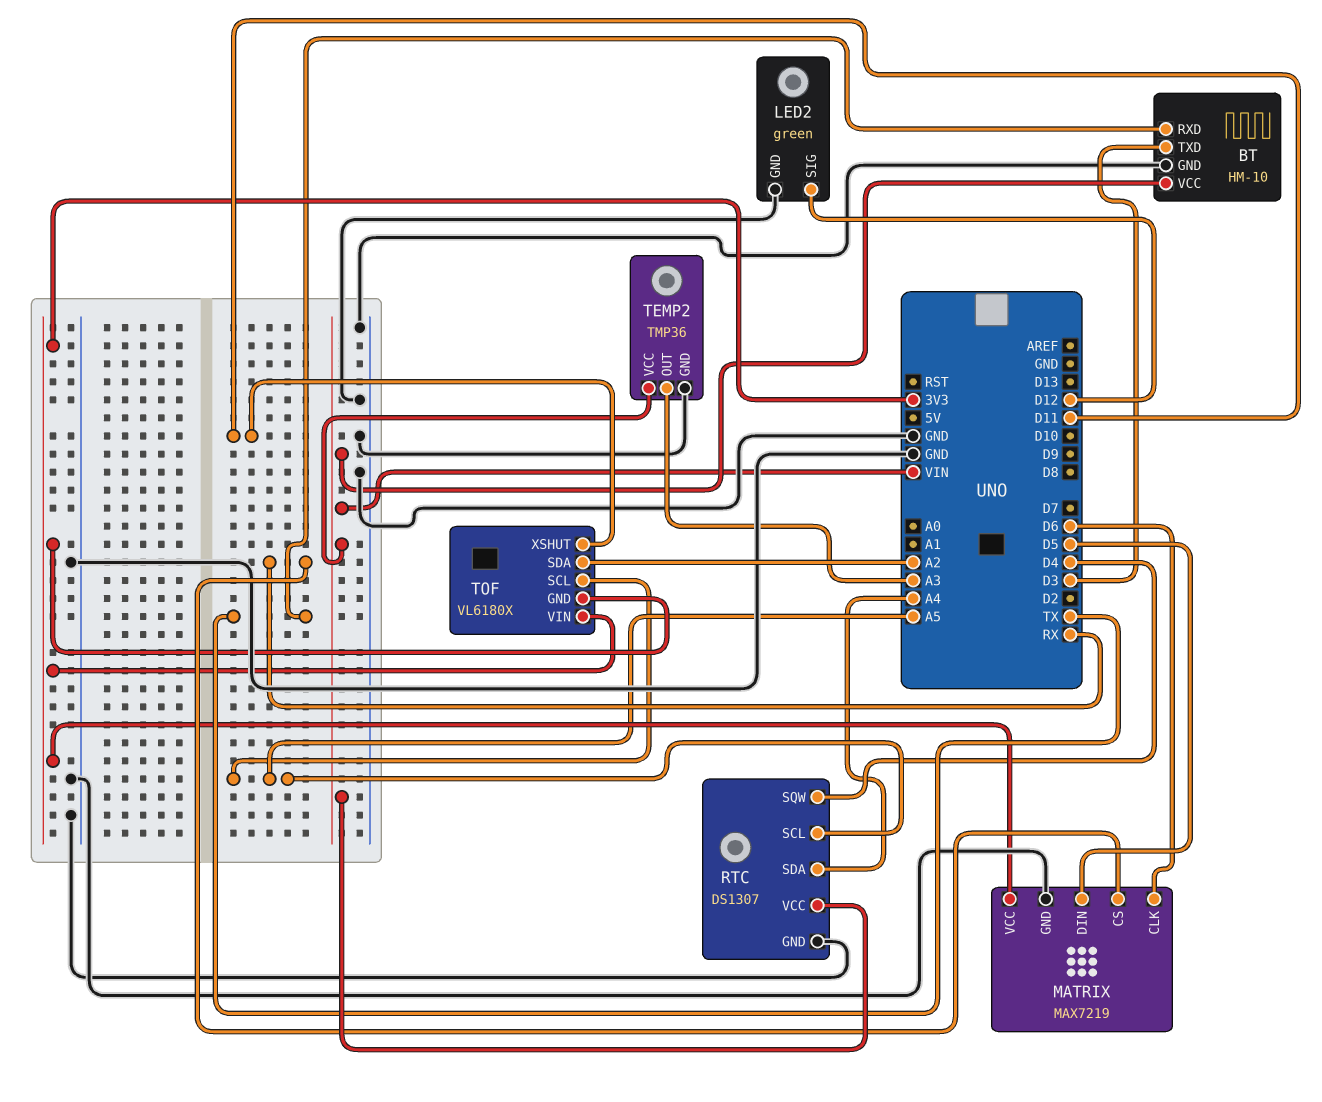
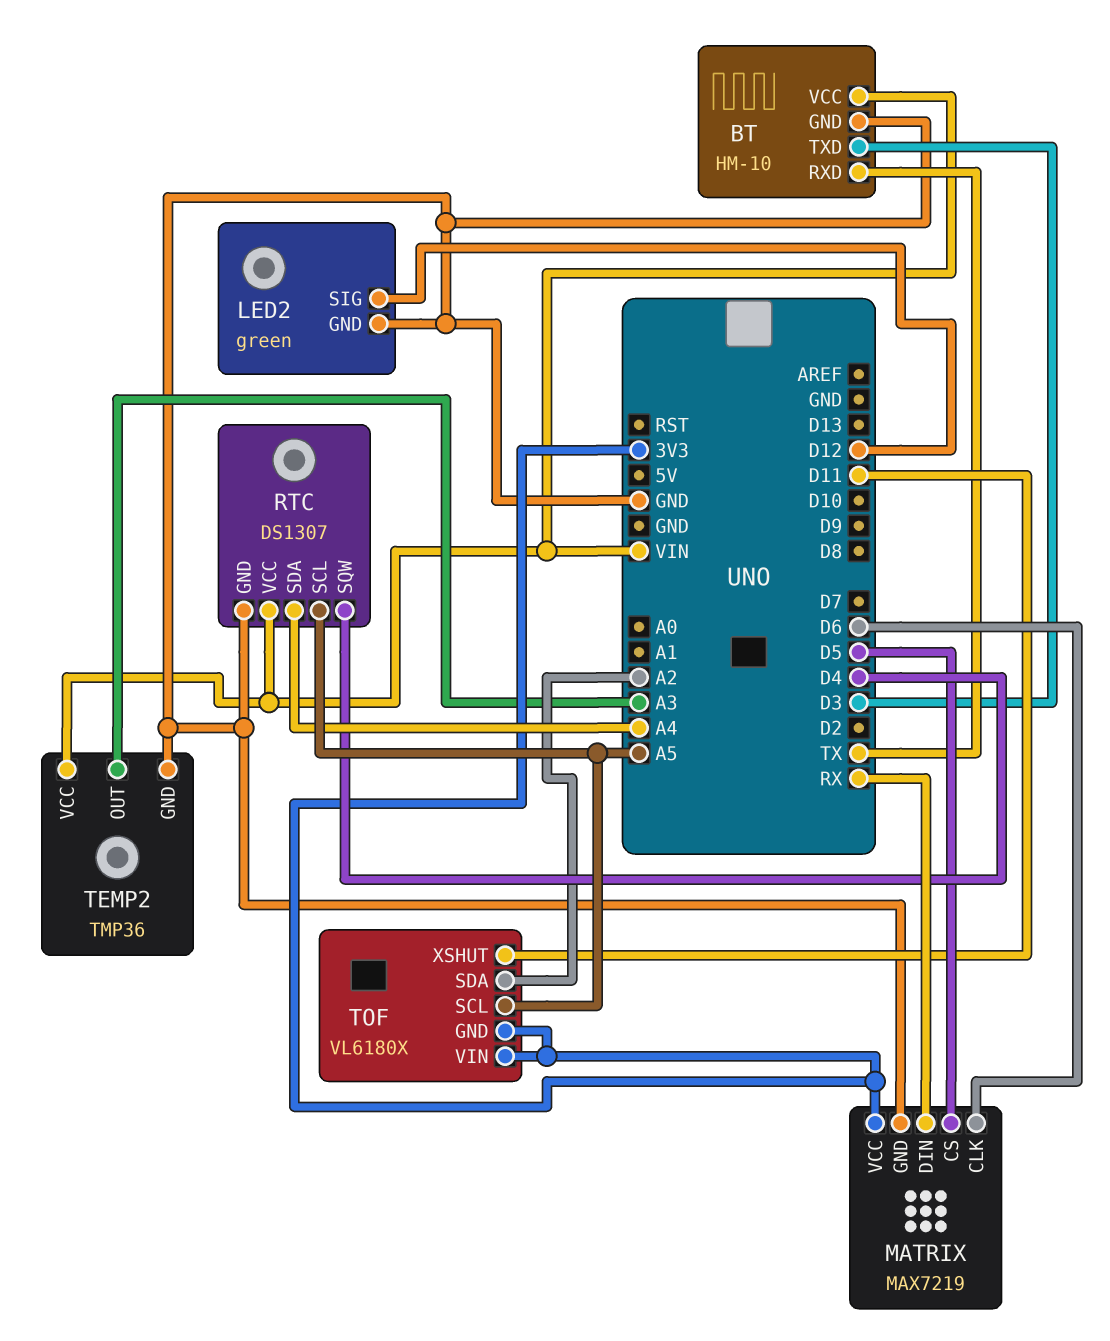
MATRIX pin CS: RX -> D5
MATRIX pin DIN: D5 -> RX

